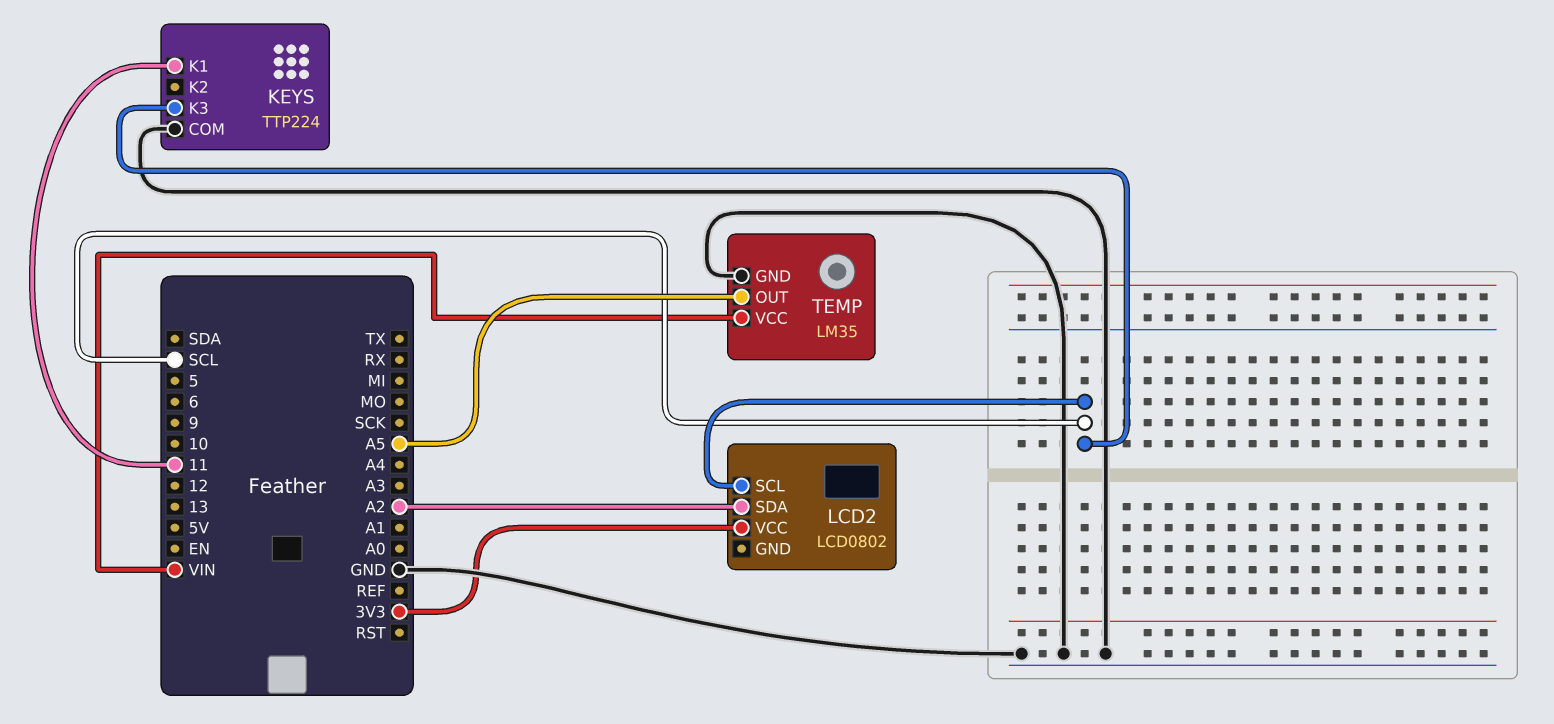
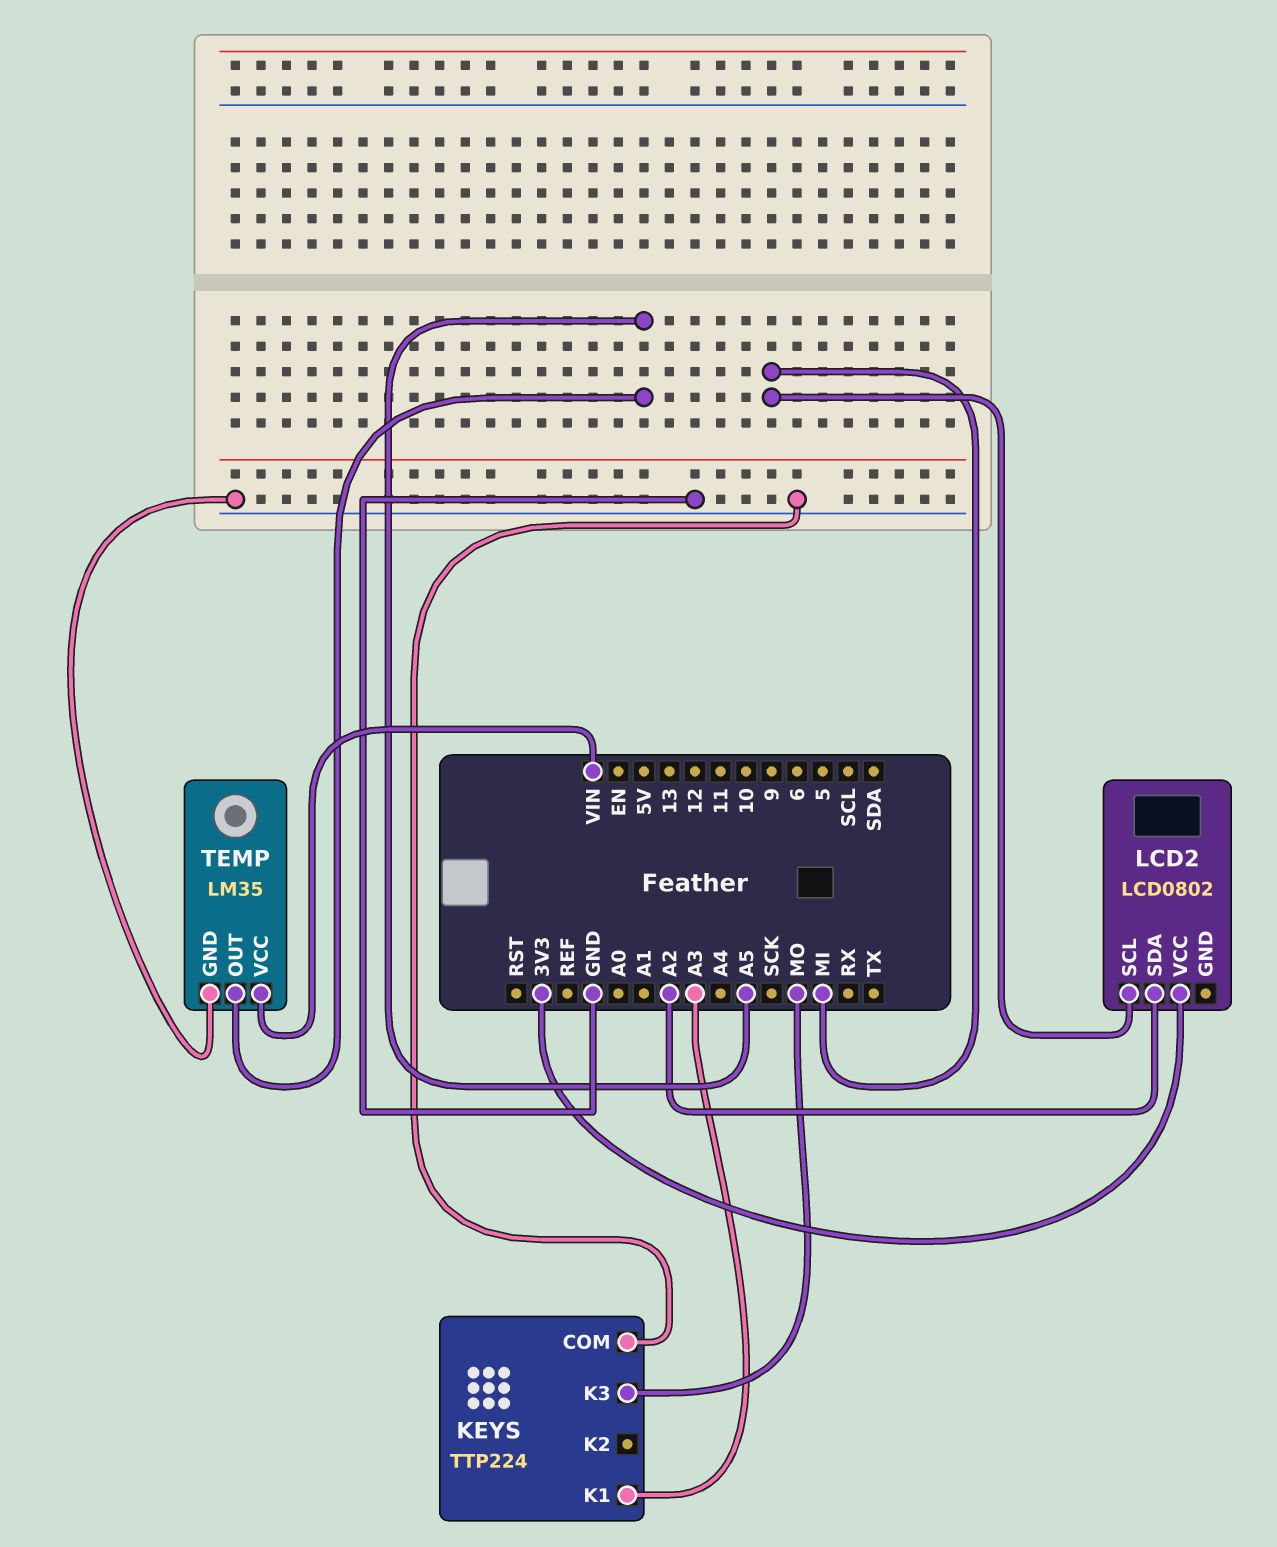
KEYS pin K1: 11 -> A3
KEYS pin K3: SCL -> MO
LCD2 pin SCL: SCL -> MI

